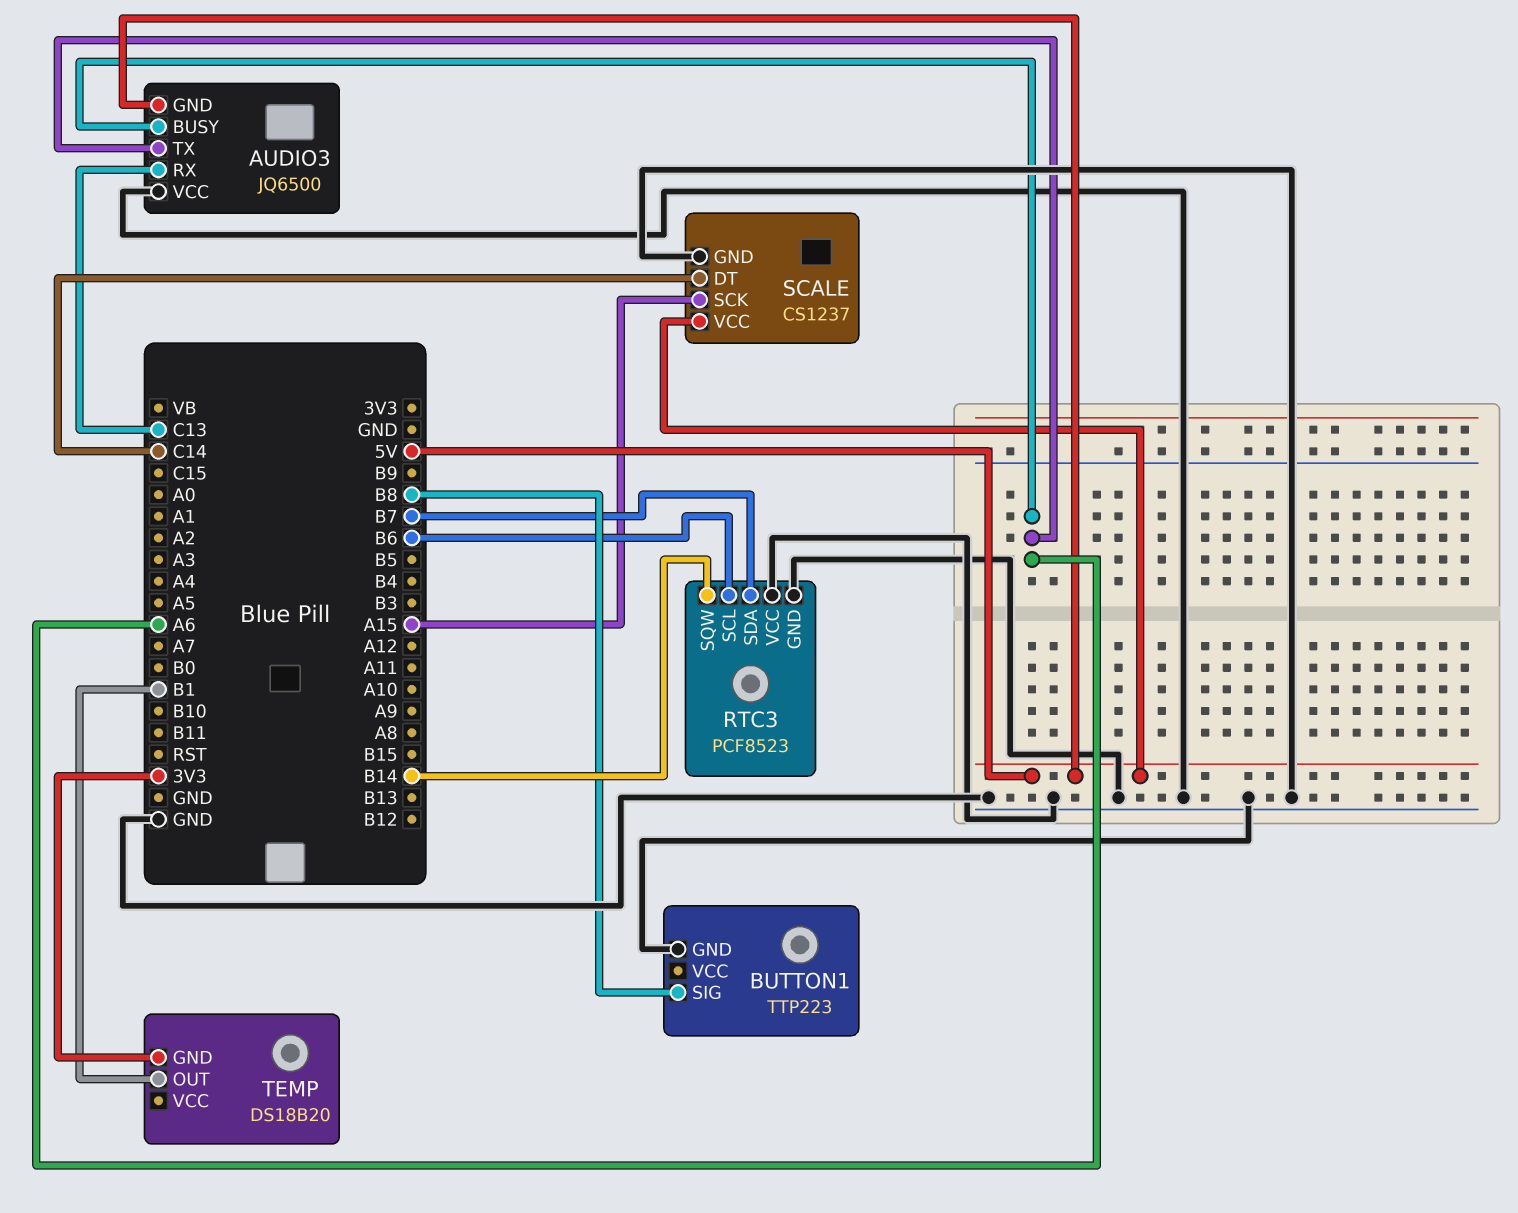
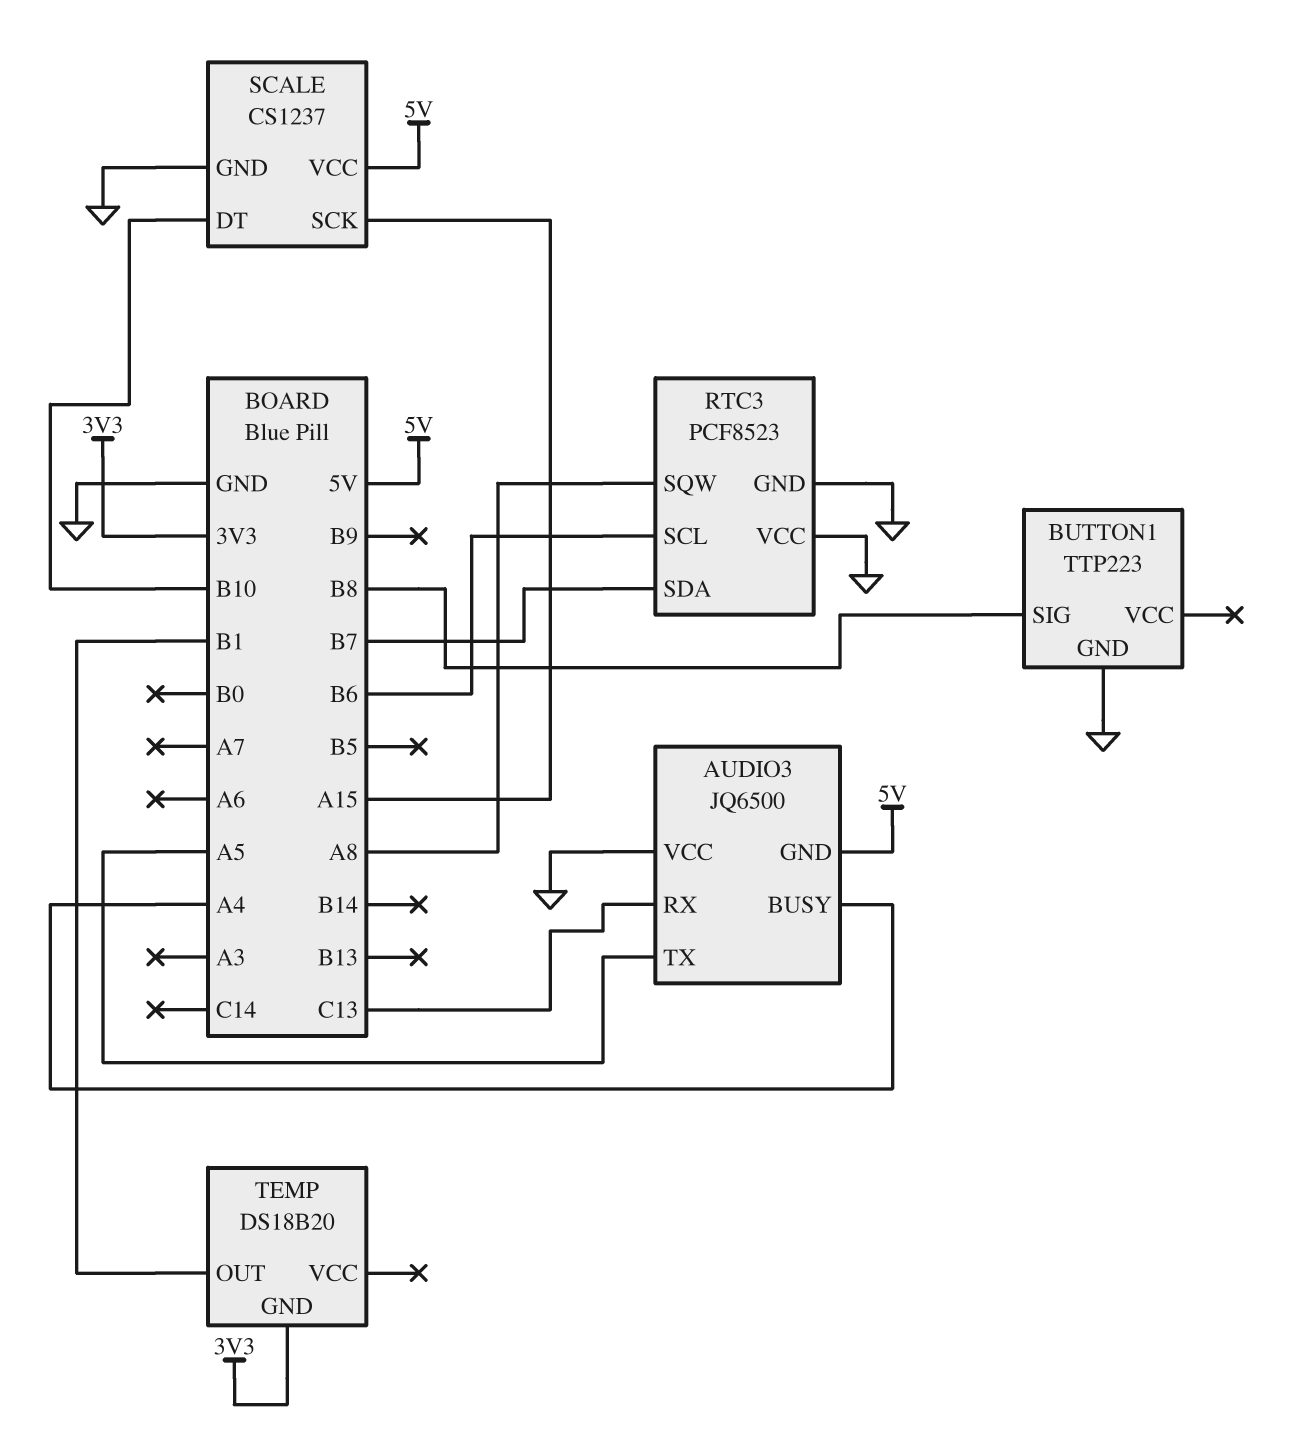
AUDIO3 pin BUSY: A6 -> A4
AUDIO3 pin TX: A6 -> A5
RTC3 pin SQW: B14 -> A8
SCALE pin DT: C14 -> B10

